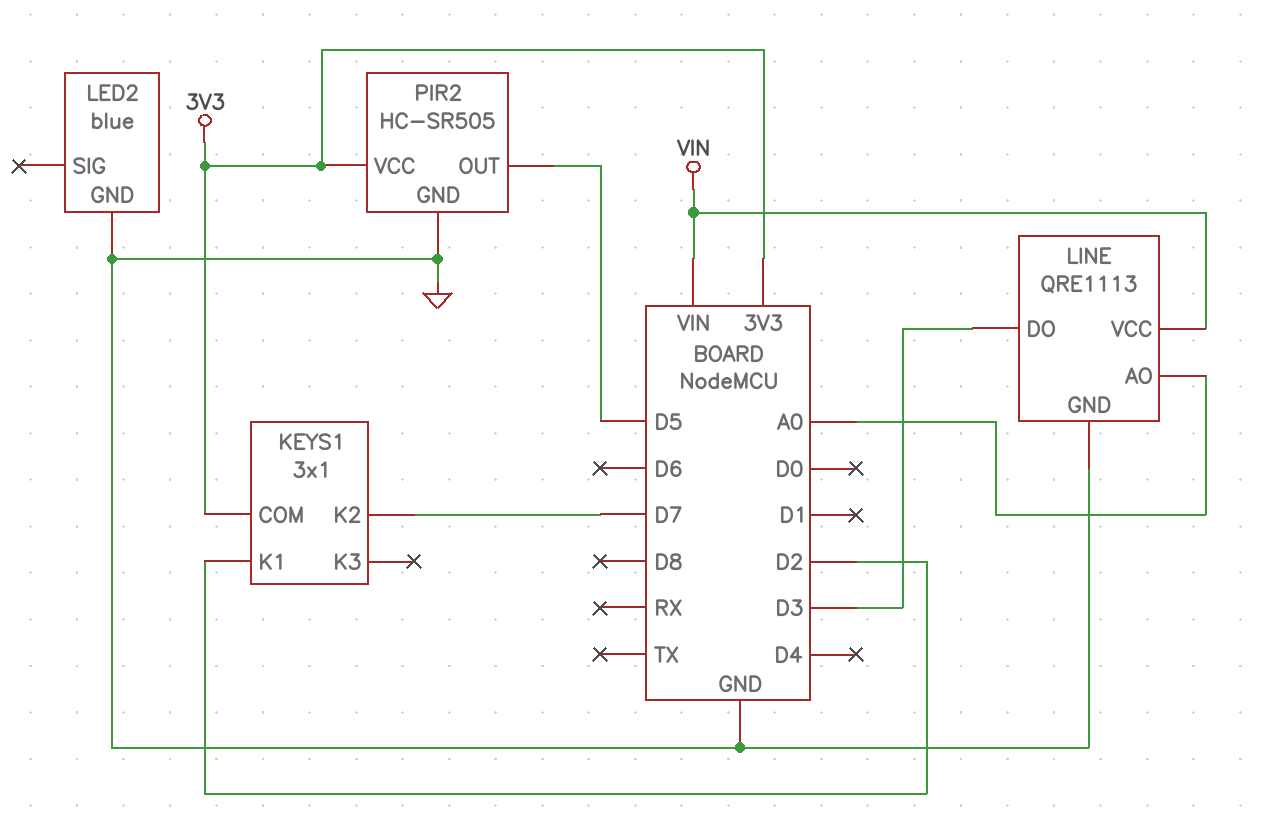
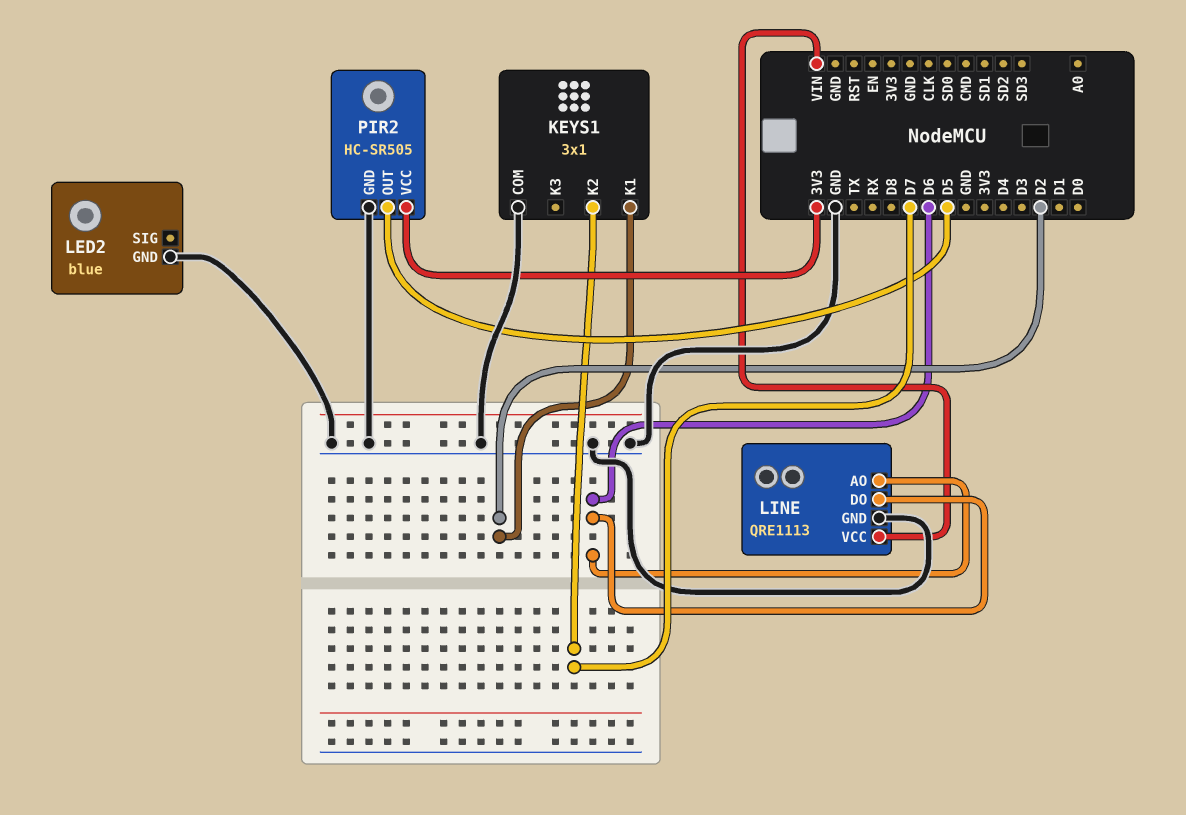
KEYS1 pin COM: 3V3 -> GND
LINE pin AO: A0 -> D6
LINE pin DO: D3 -> D6

